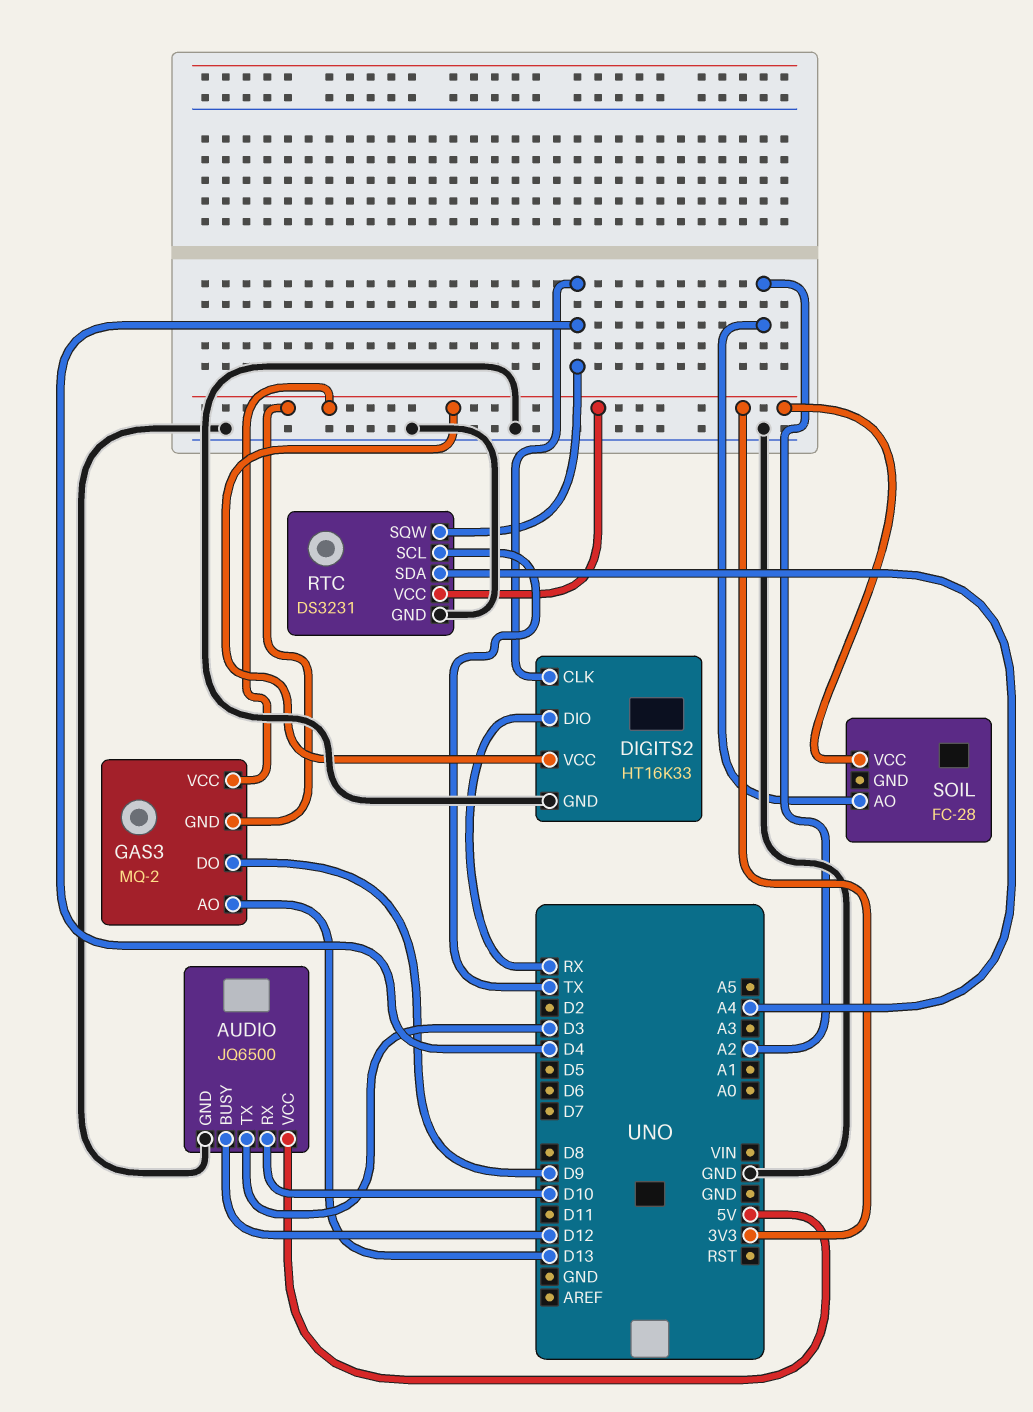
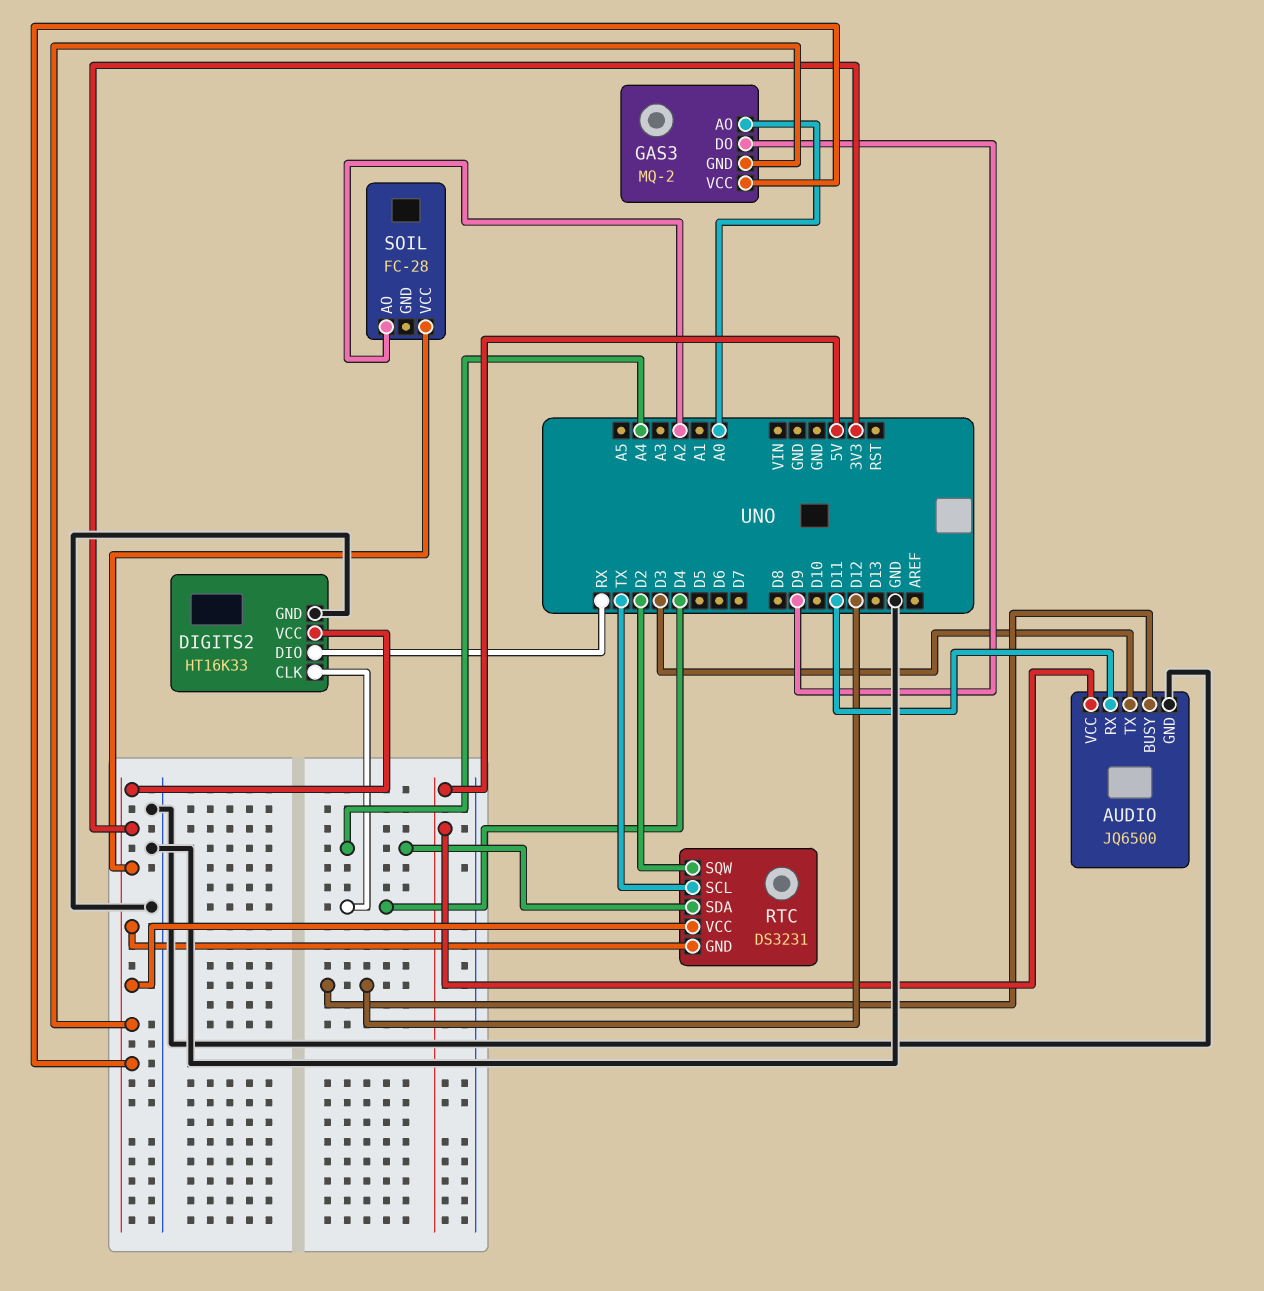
AUDIO pin RX: D10 -> D11
GAS3 pin AO: D13 -> A0
RTC pin GND: GND -> 3V3
RTC pin SQW: D4 -> D2

